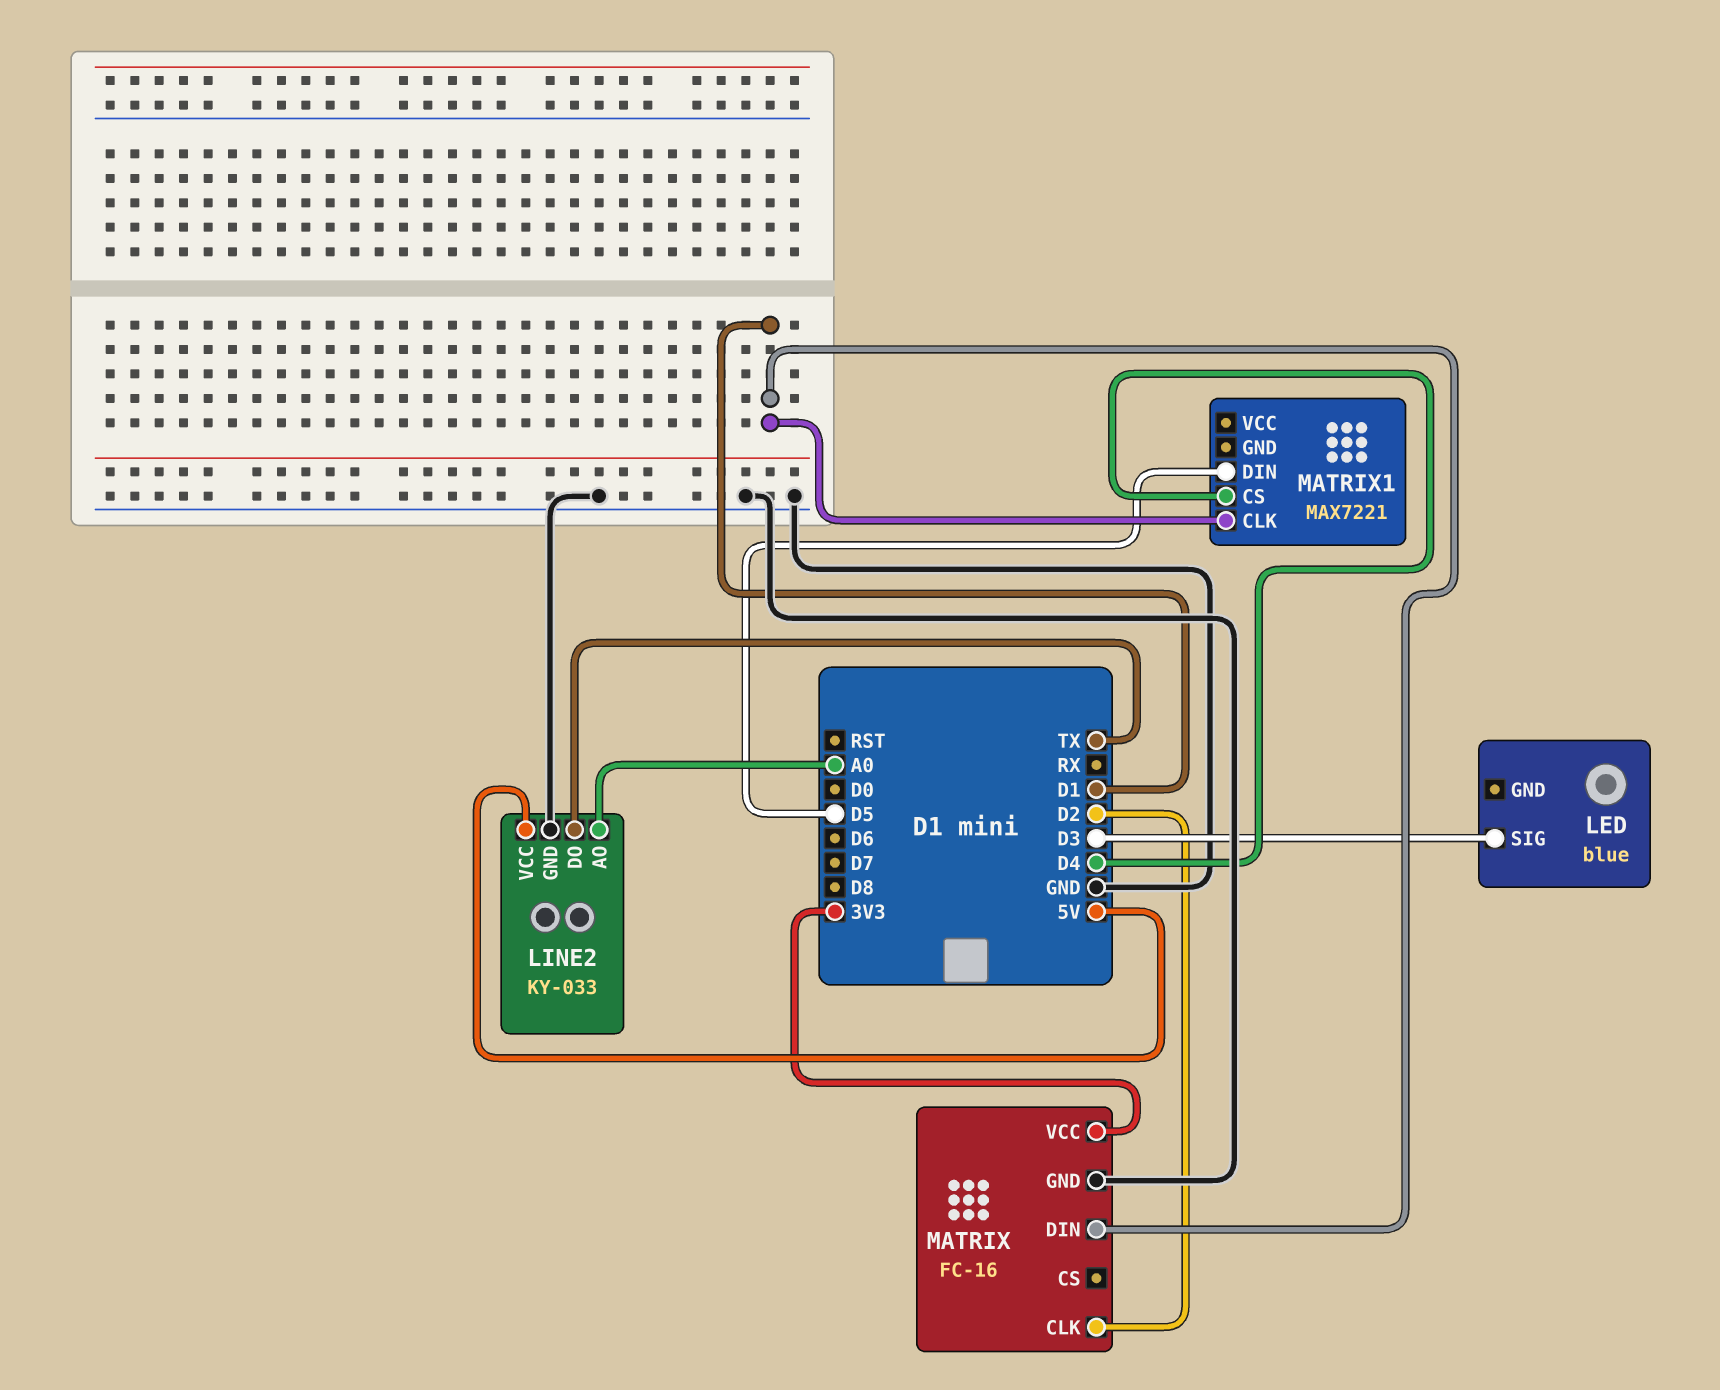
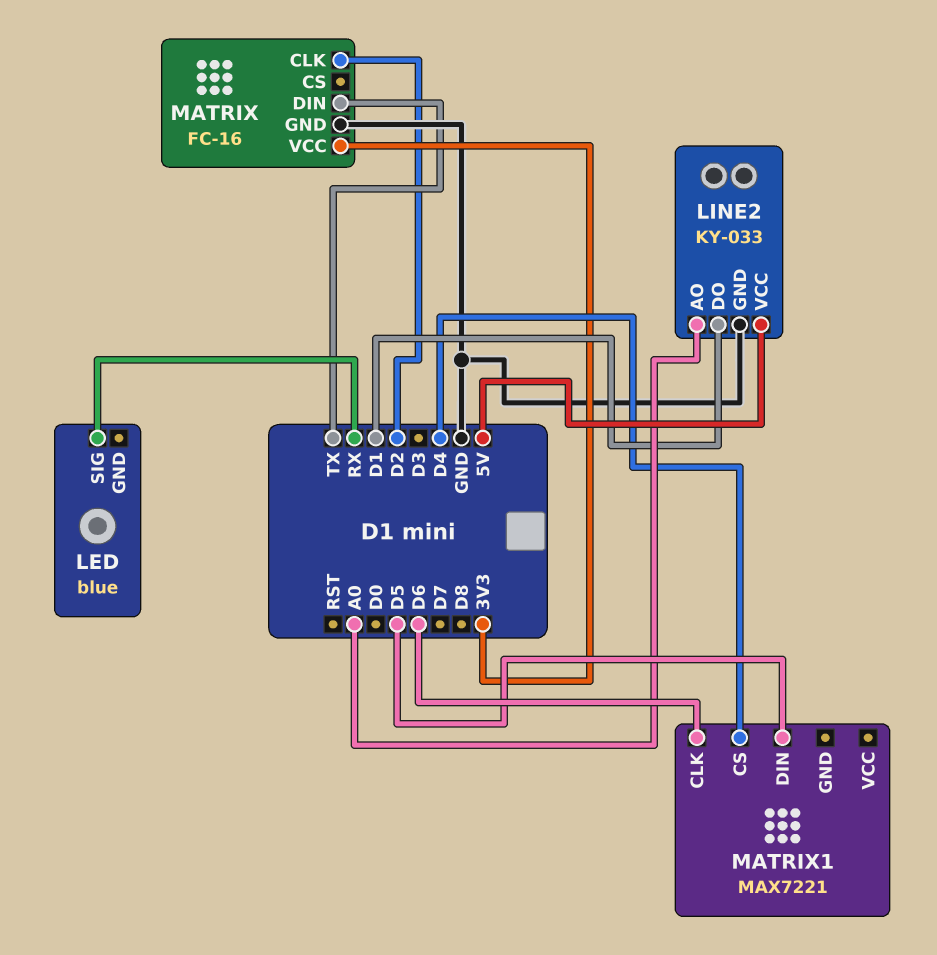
LED pin SIG: D3 -> RX
LINE2 pin DO: TX -> D1
MATRIX pin DIN: D1 -> TX
MATRIX1 pin CLK: D1 -> D6

